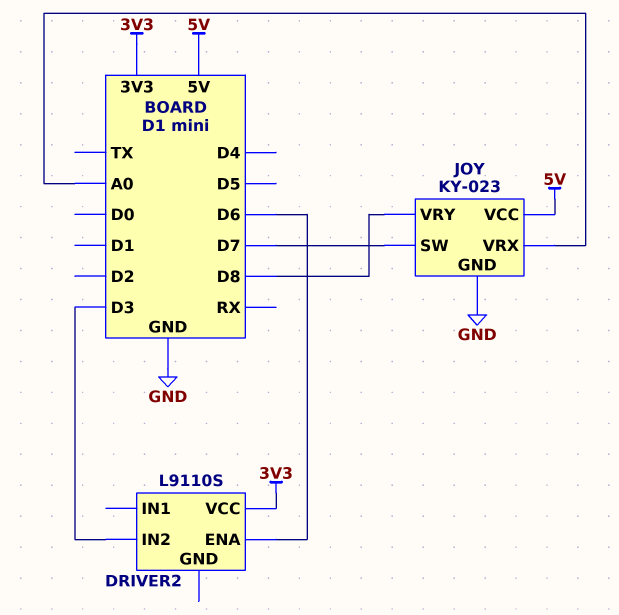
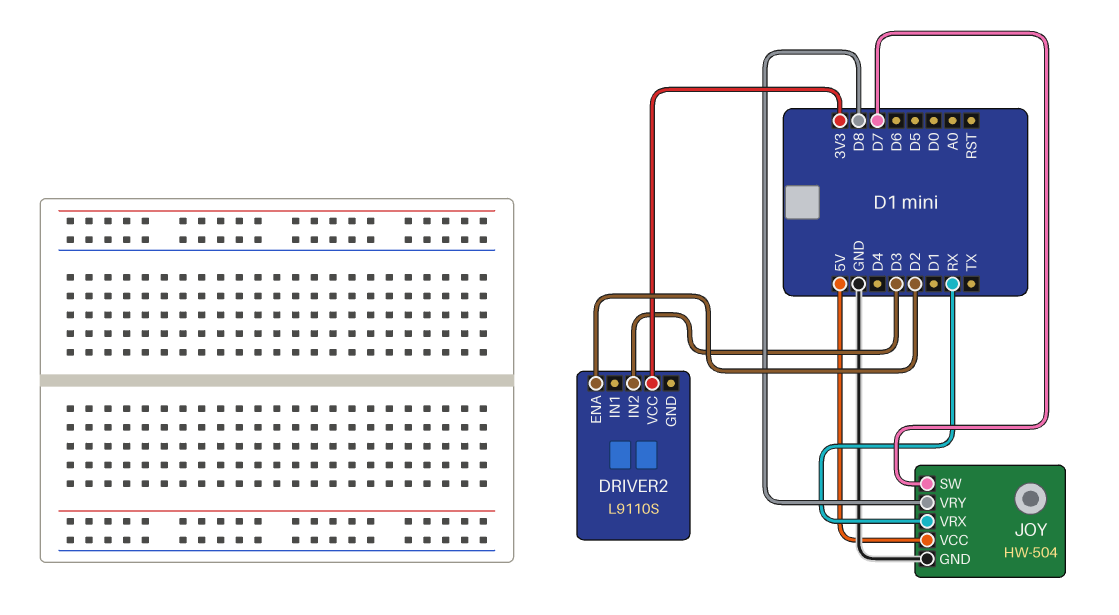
DRIVER2 pin ENA: D6 -> D2
JOY: KY-023 -> HW-504
JOY pin VRX: A0 -> RX

